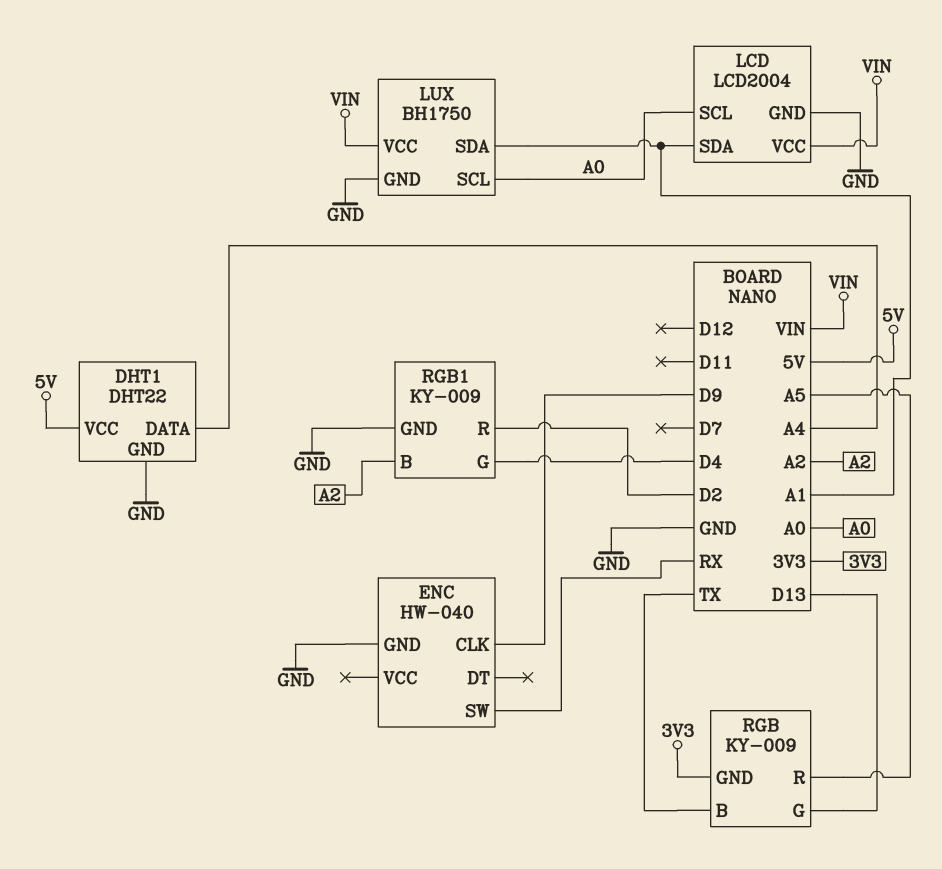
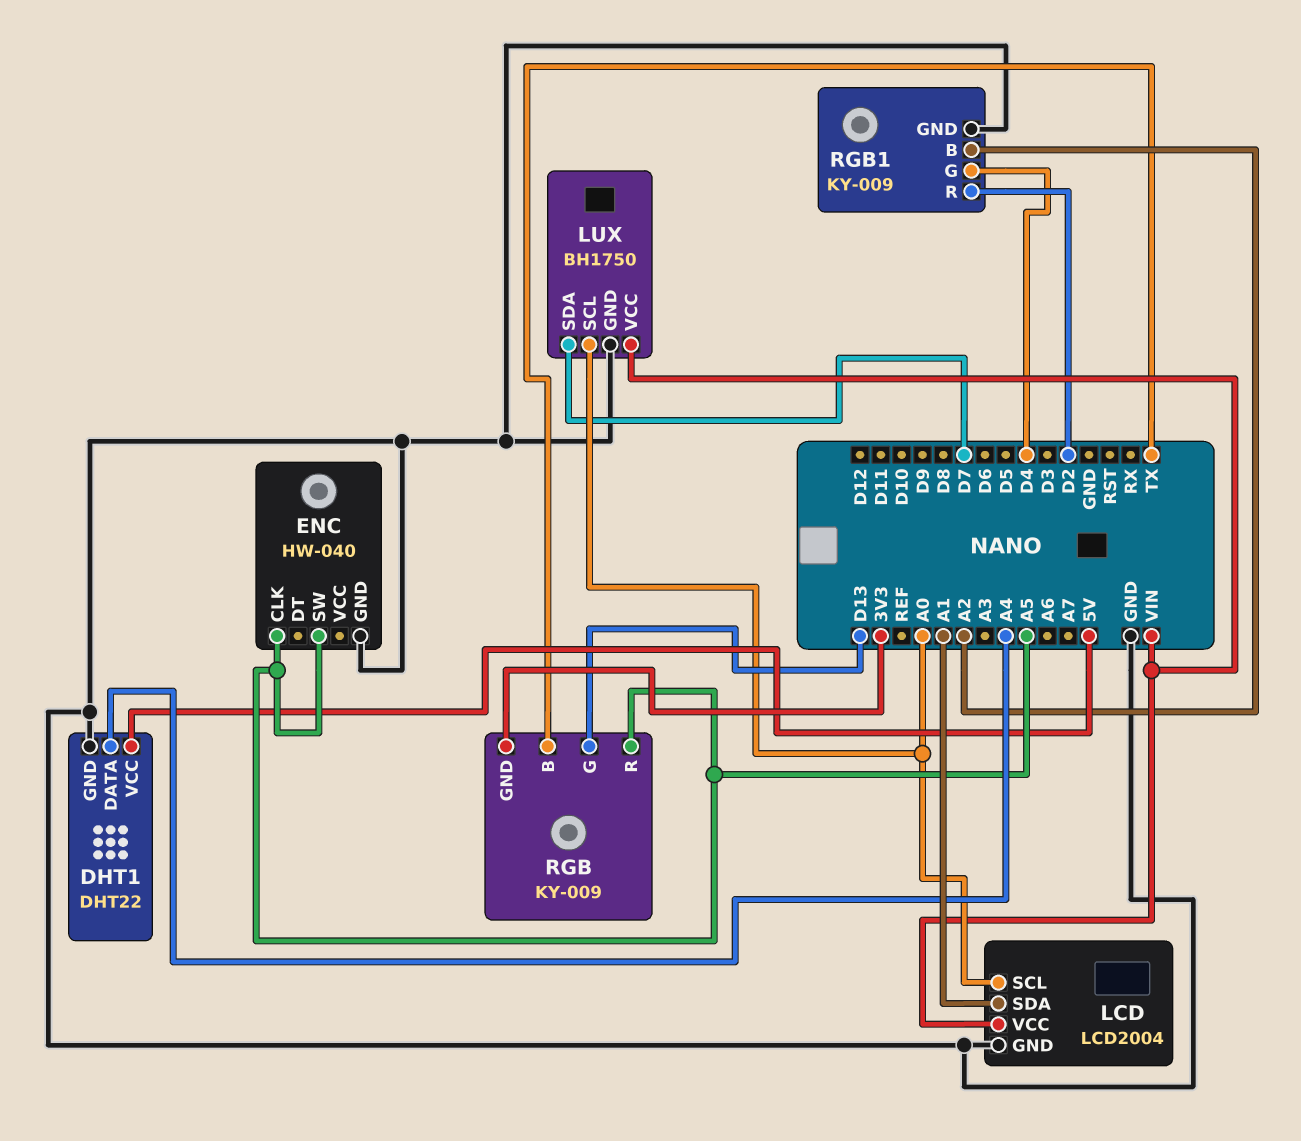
ENC pin CLK: D9 -> A5
ENC pin SW: RX -> A5
LUX pin SDA: A1 -> D7

